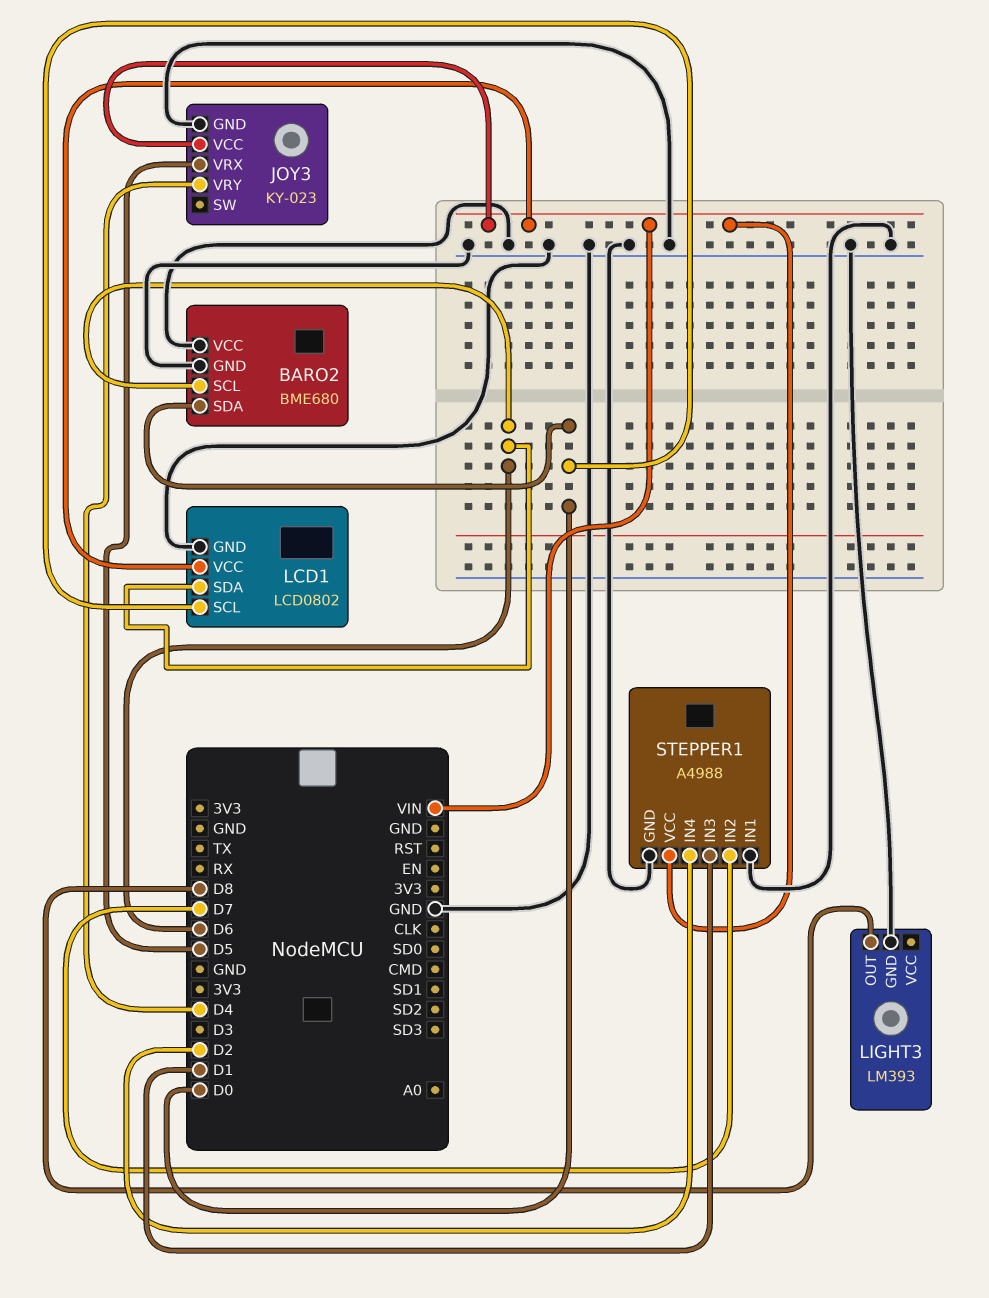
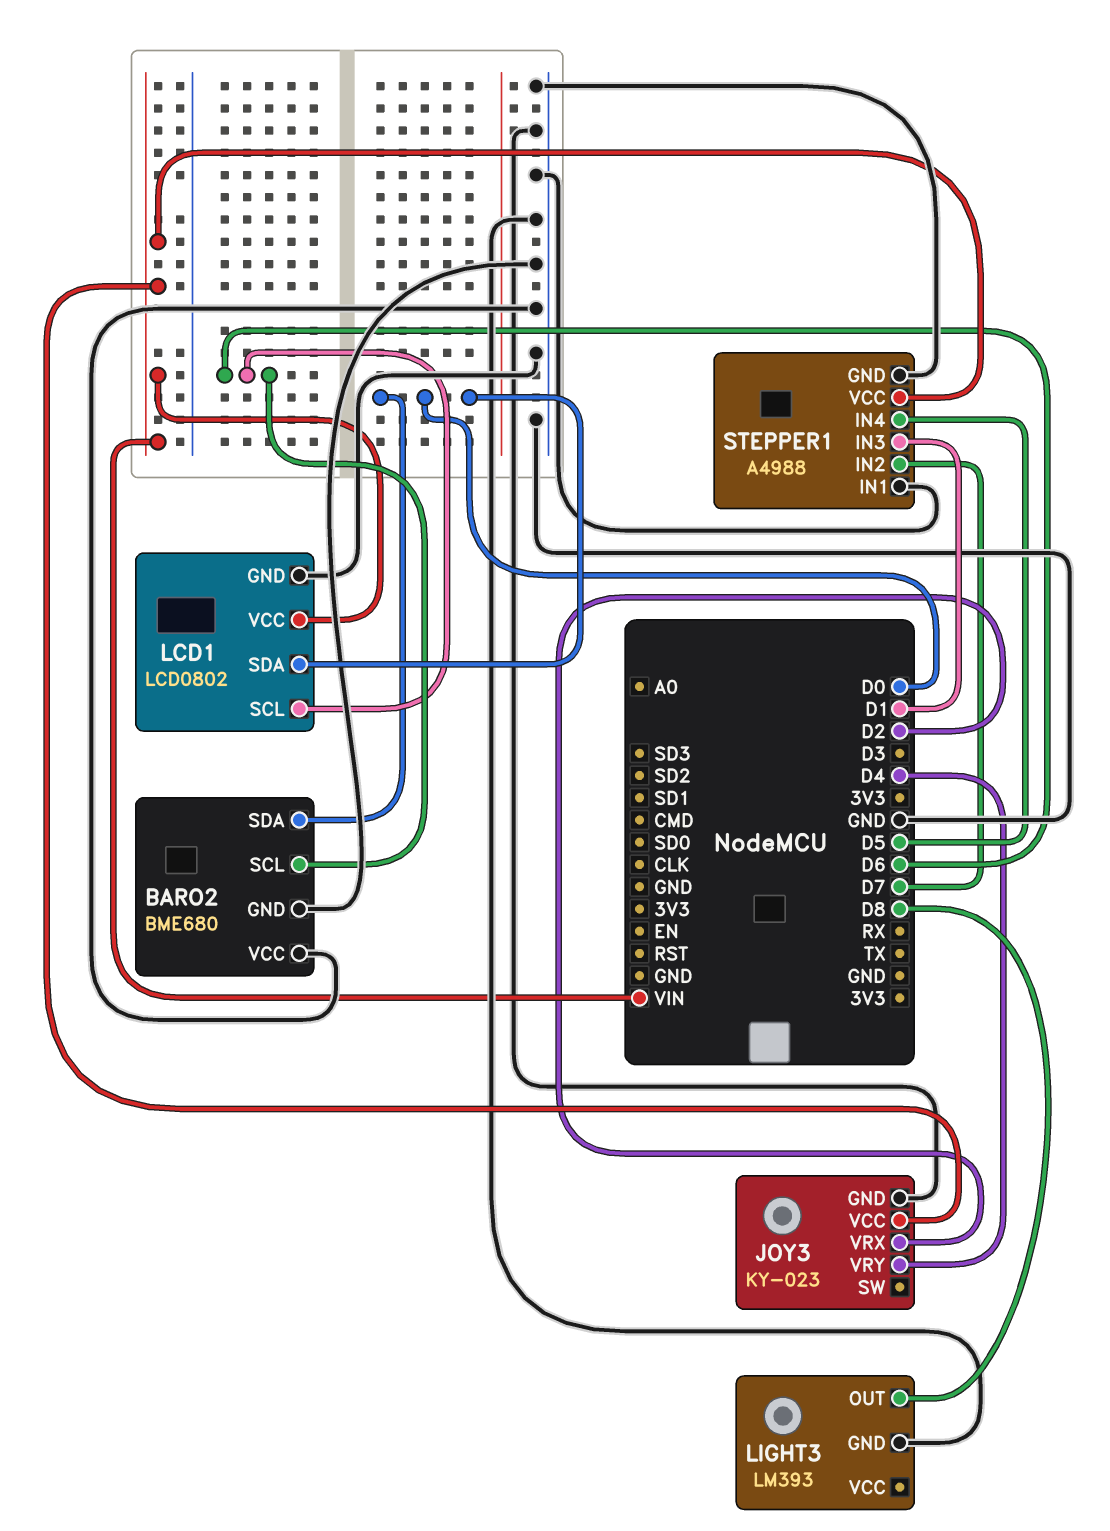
JOY3 pin VRX: D5 -> D2
LCD1 pin SCL: D0 -> D6
LCD1 pin SDA: D6 -> D0
STEPPER1 pin IN4: D2 -> D5

